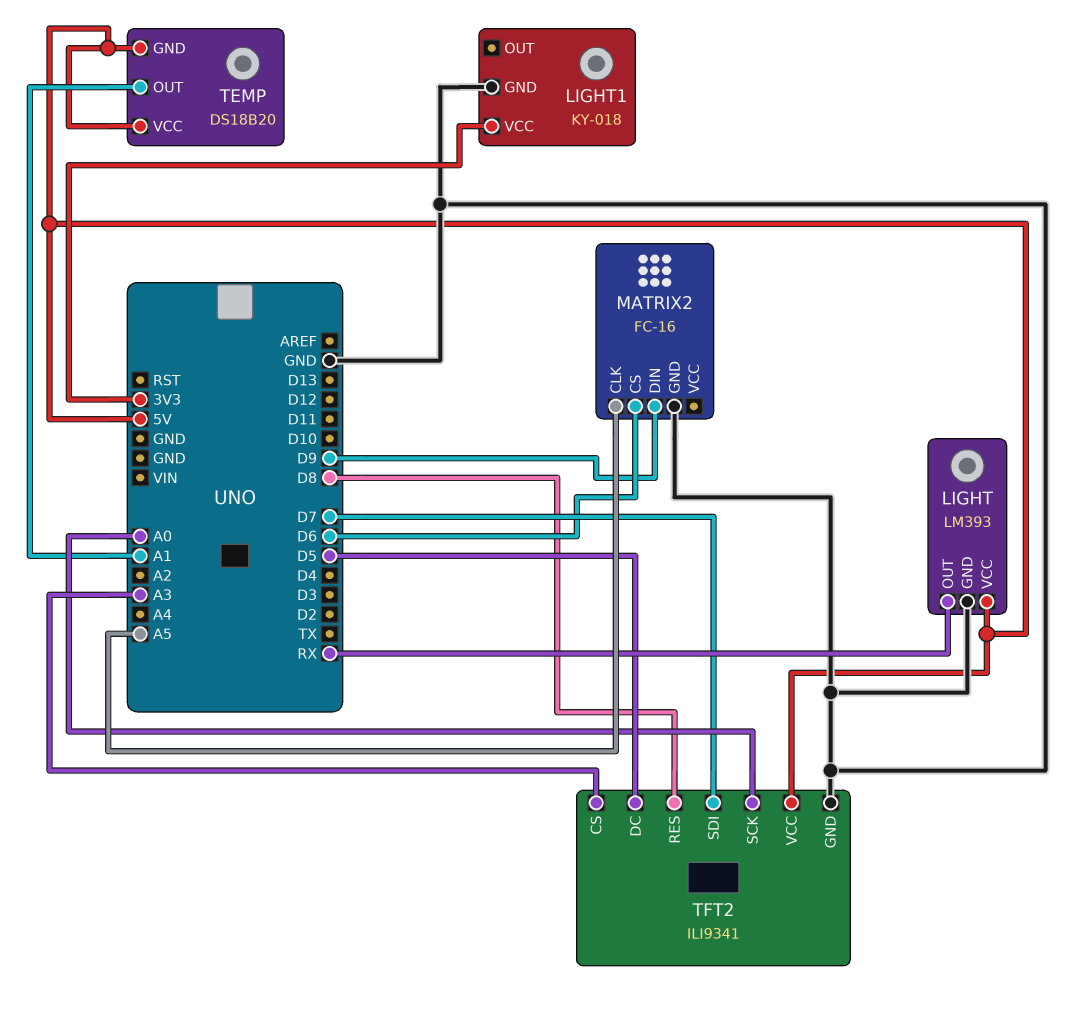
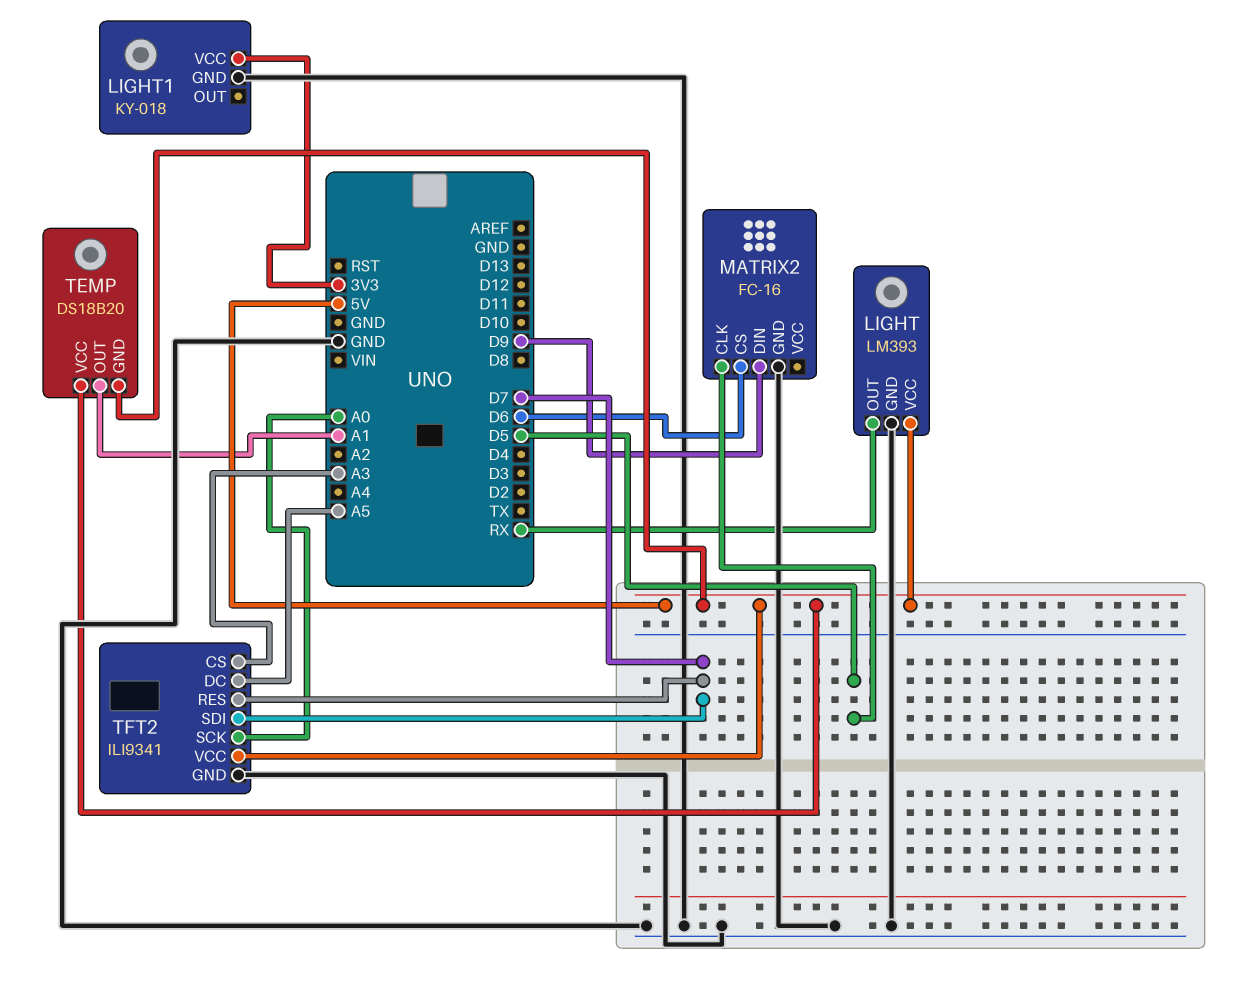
MATRIX2 pin CLK: A5 -> D5
TFT2 pin DC: D5 -> A5
TFT2 pin RES: D8 -> D7

